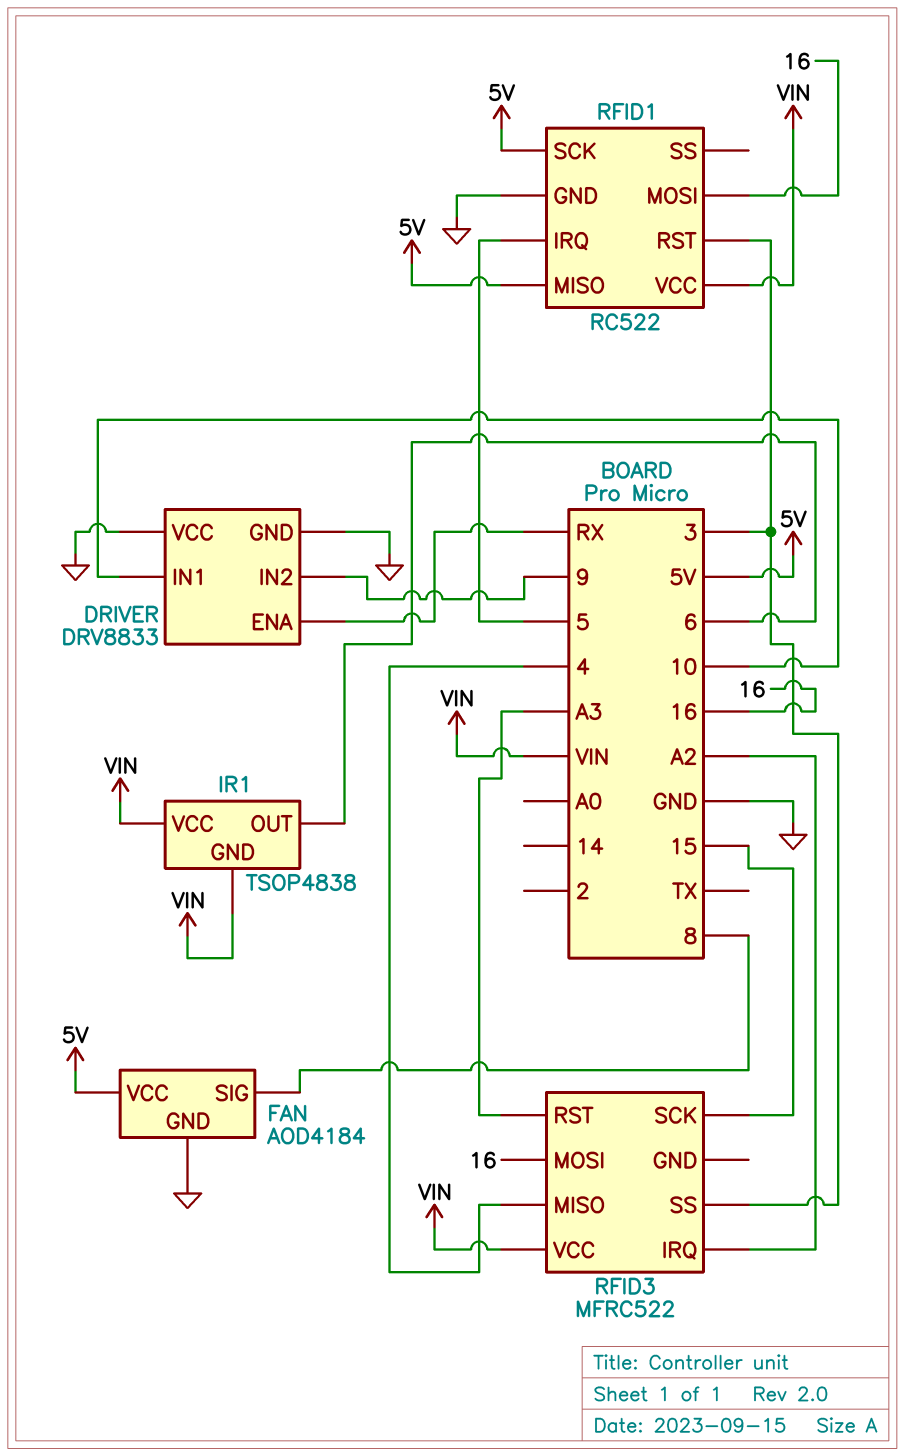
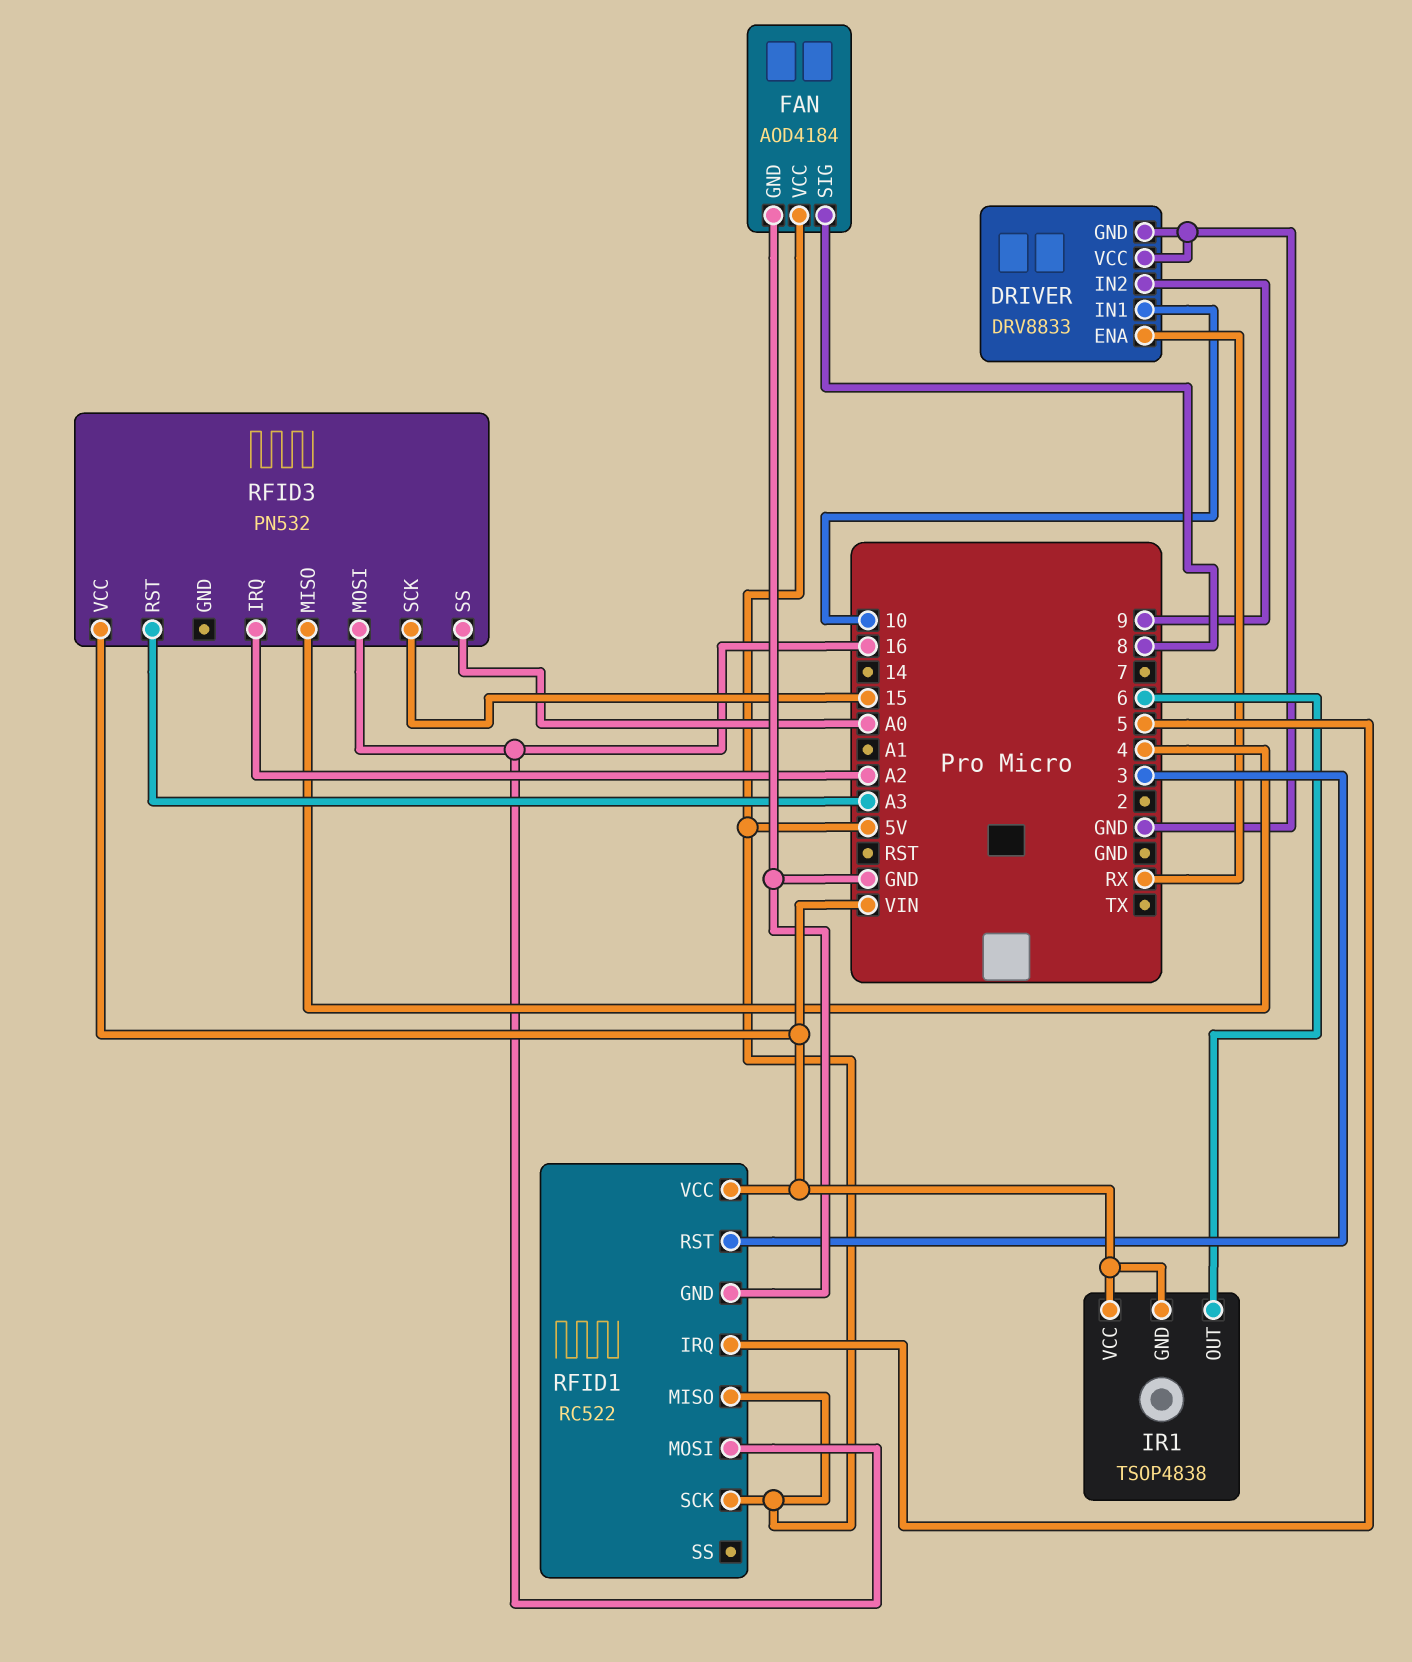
RFID3: MFRC522 -> PN532
RFID3 pin SS: 3 -> A0

